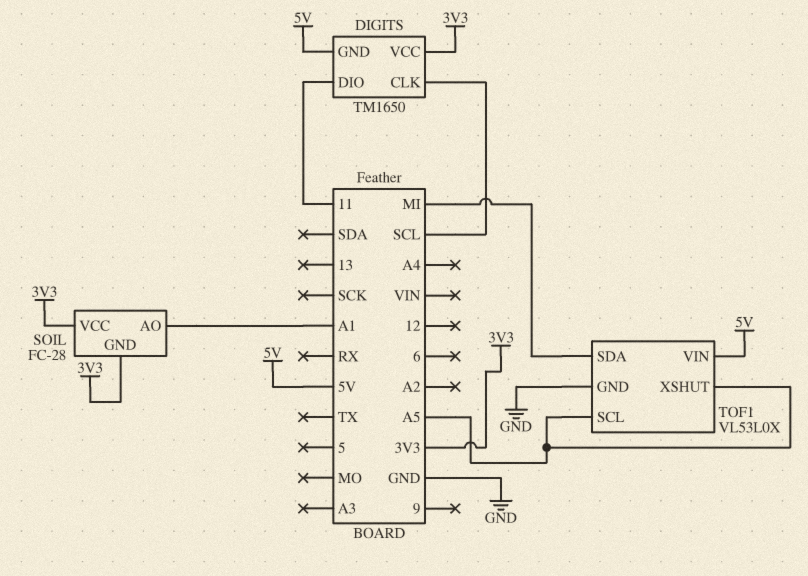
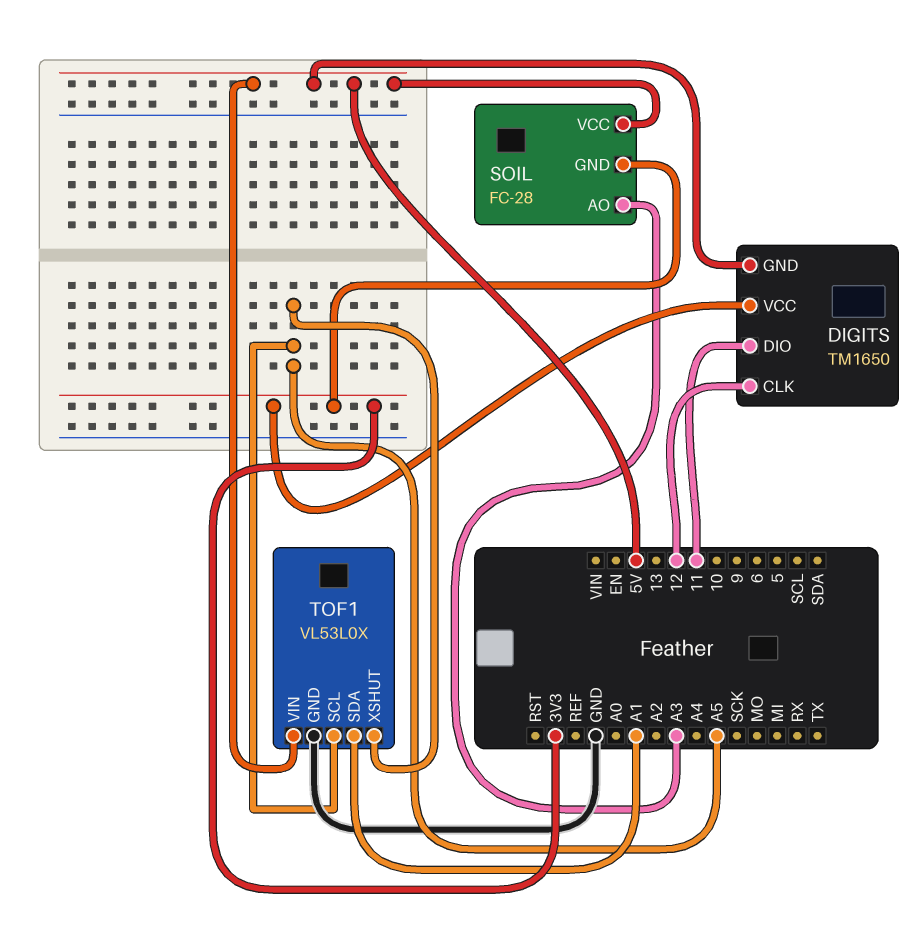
DIGITS pin CLK: SCL -> 12
SOIL pin AO: A1 -> A3
SOIL pin VCC: 3V3 -> 5V
TOF1 pin SDA: MI -> A1

